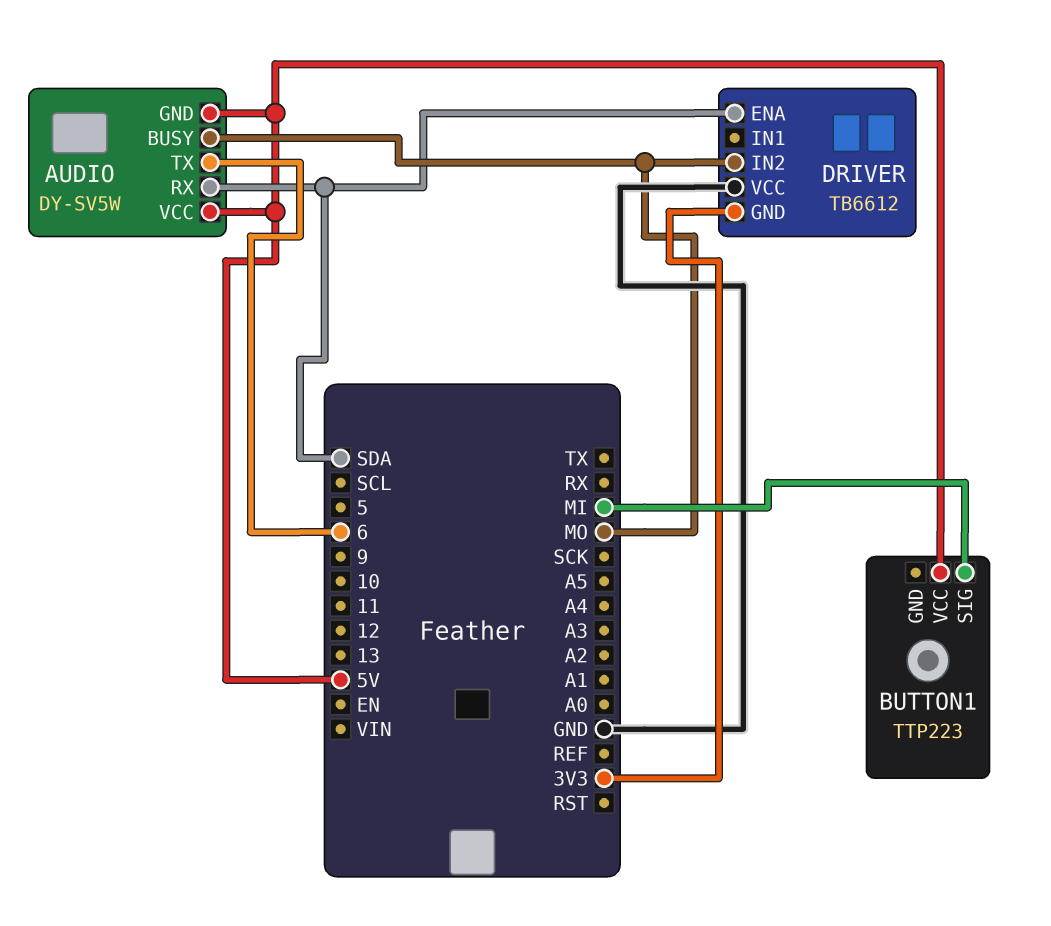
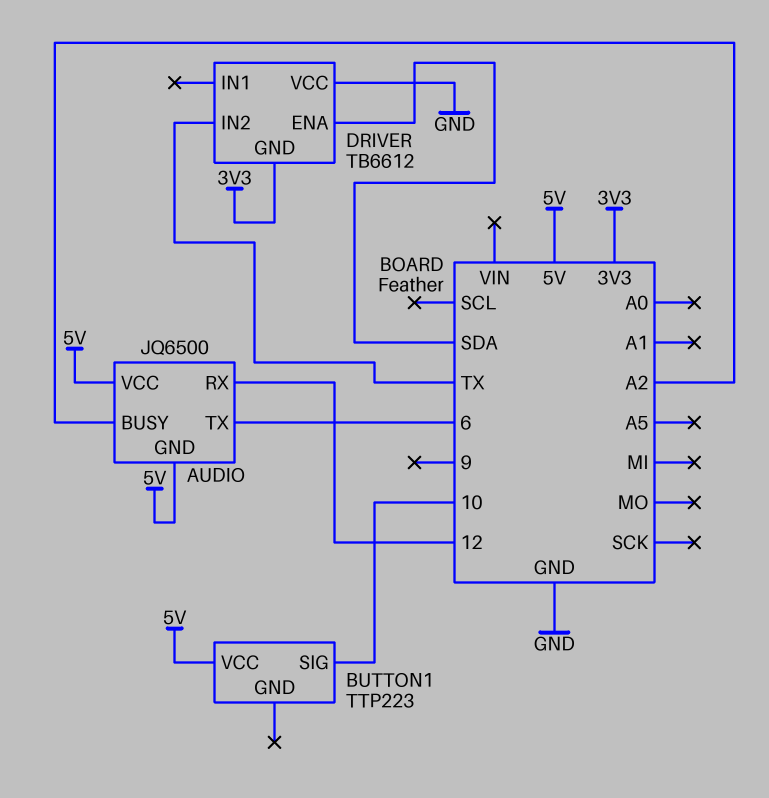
AUDIO: DY-SV5W -> JQ6500
AUDIO pin BUSY: MO -> A2
AUDIO pin RX: SDA -> 12
BUTTON1 pin SIG: MI -> 10
DRIVER pin IN2: MO -> TX

